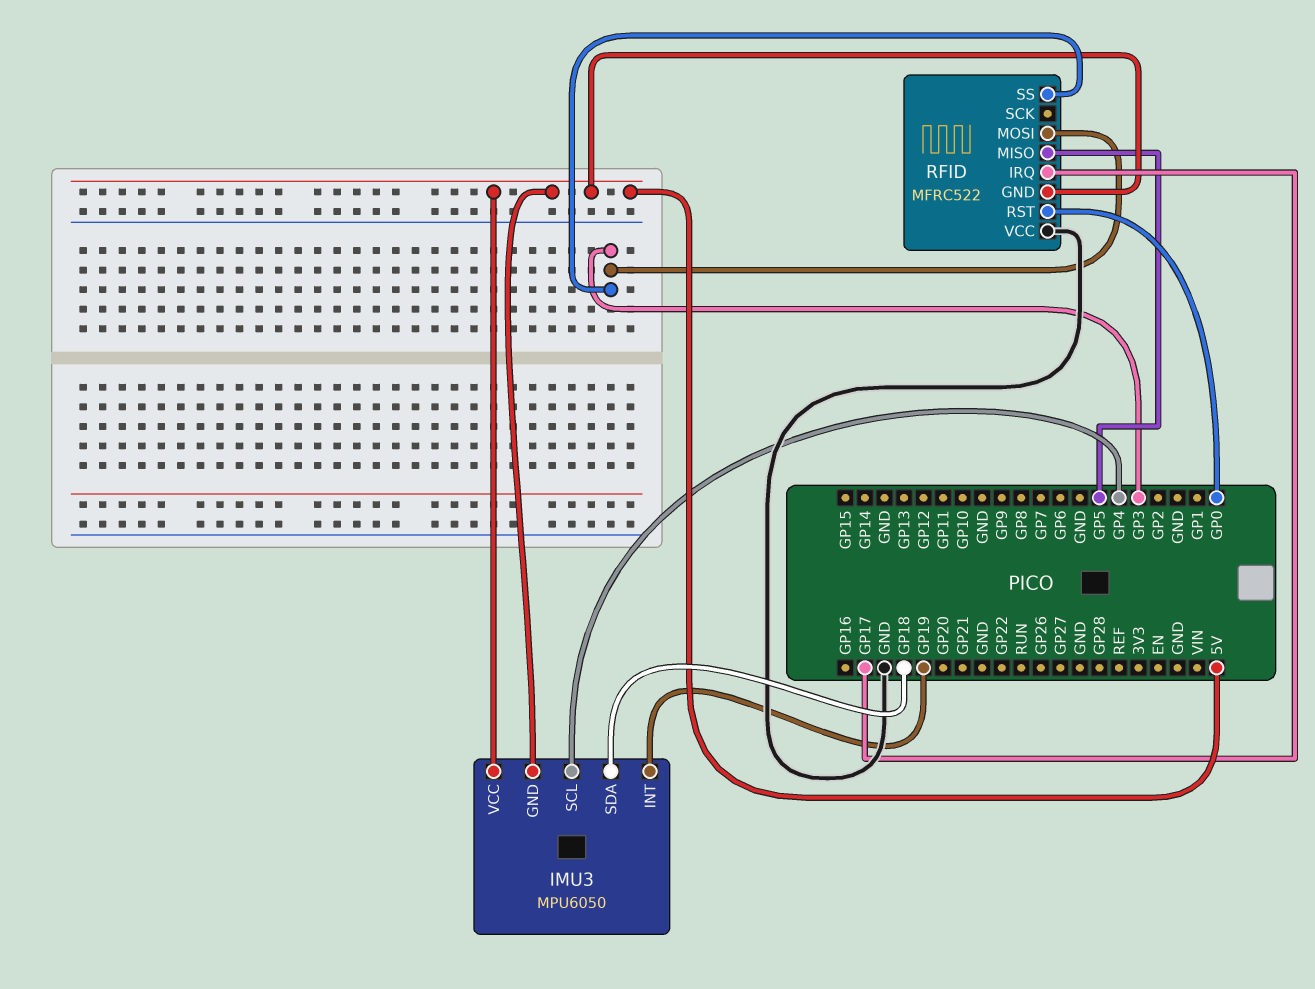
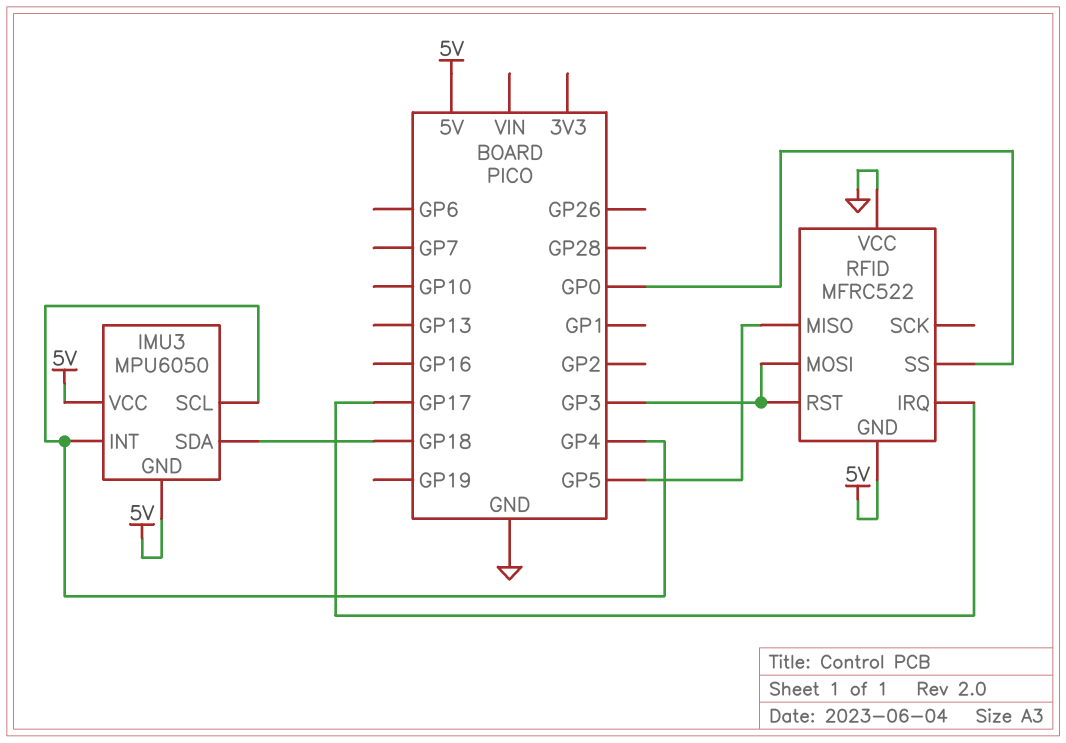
IMU3 pin INT: GP19 -> GP4
RFID pin RST: GP0 -> GP3
RFID pin SS: GP3 -> GP0

